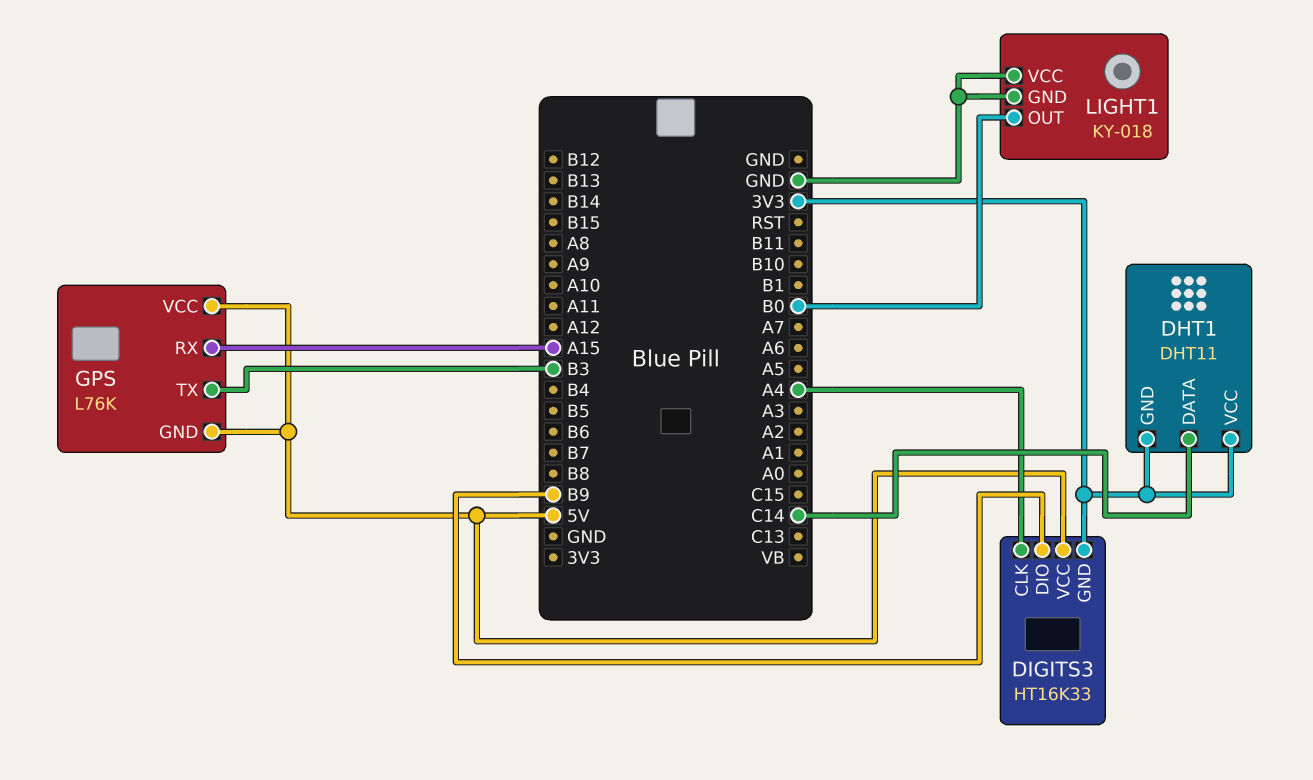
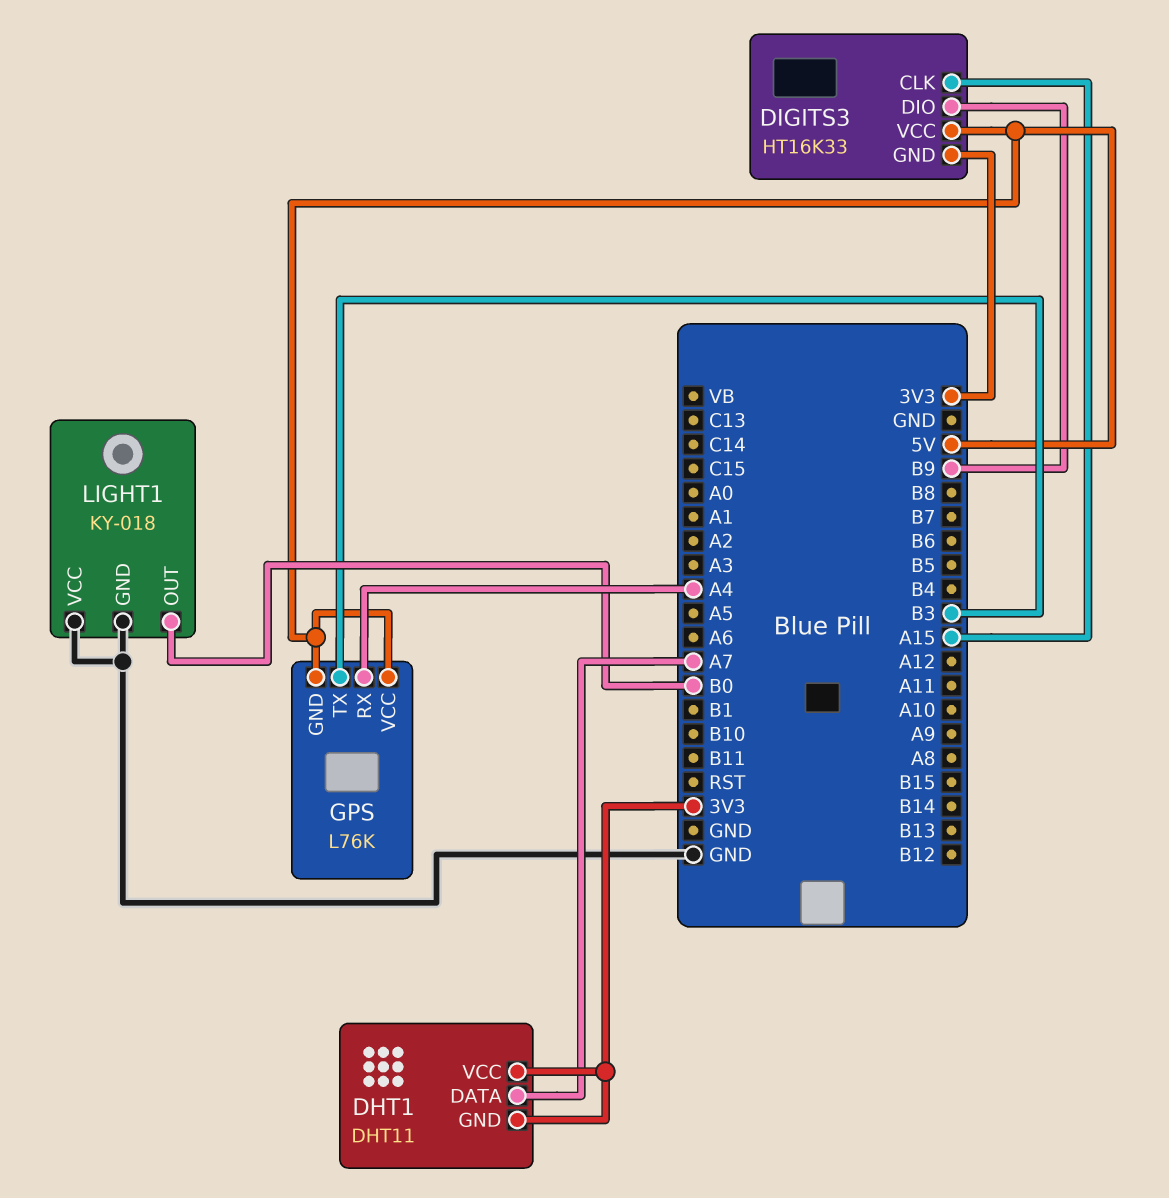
DHT1 pin DATA: C14 -> A7
DIGITS3 pin CLK: A4 -> A15
GPS pin RX: A15 -> A4

